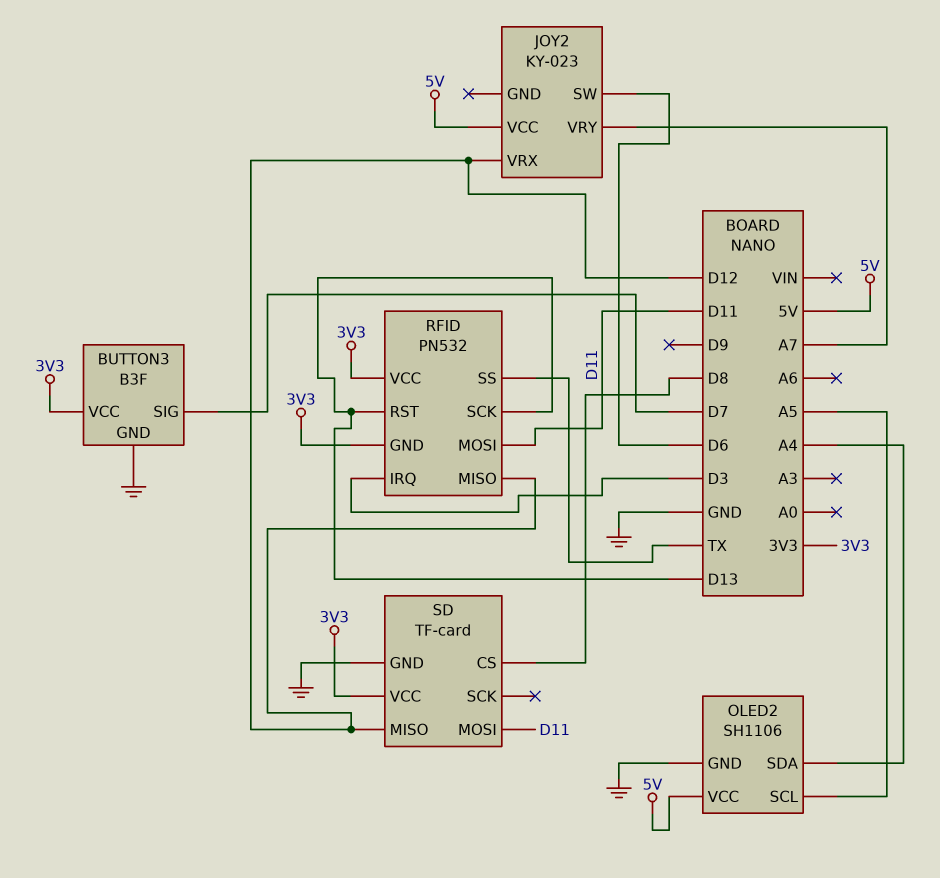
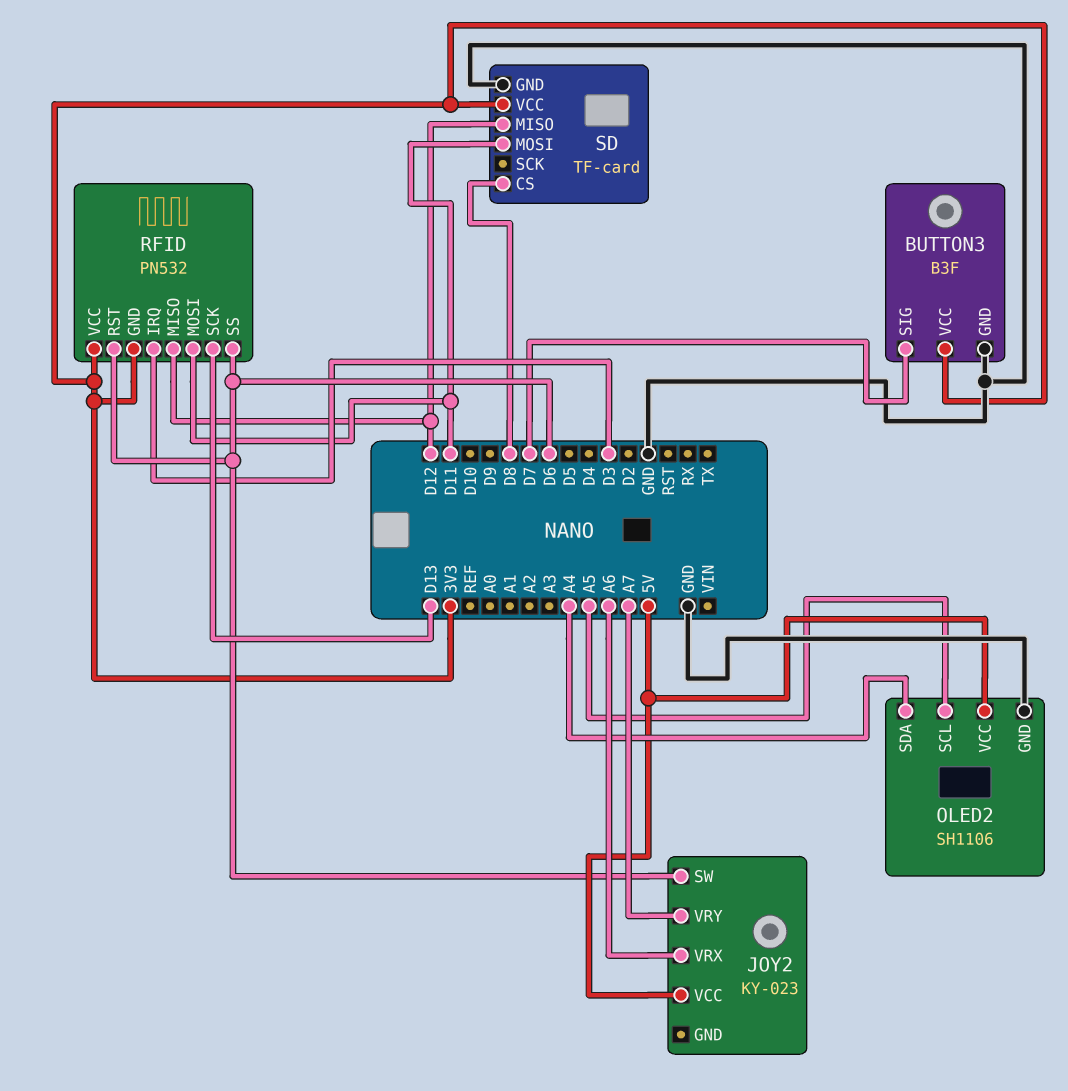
JOY2 pin VRX: D12 -> A6
RFID pin RST: D13 -> D6
RFID pin SS: TX -> D6

